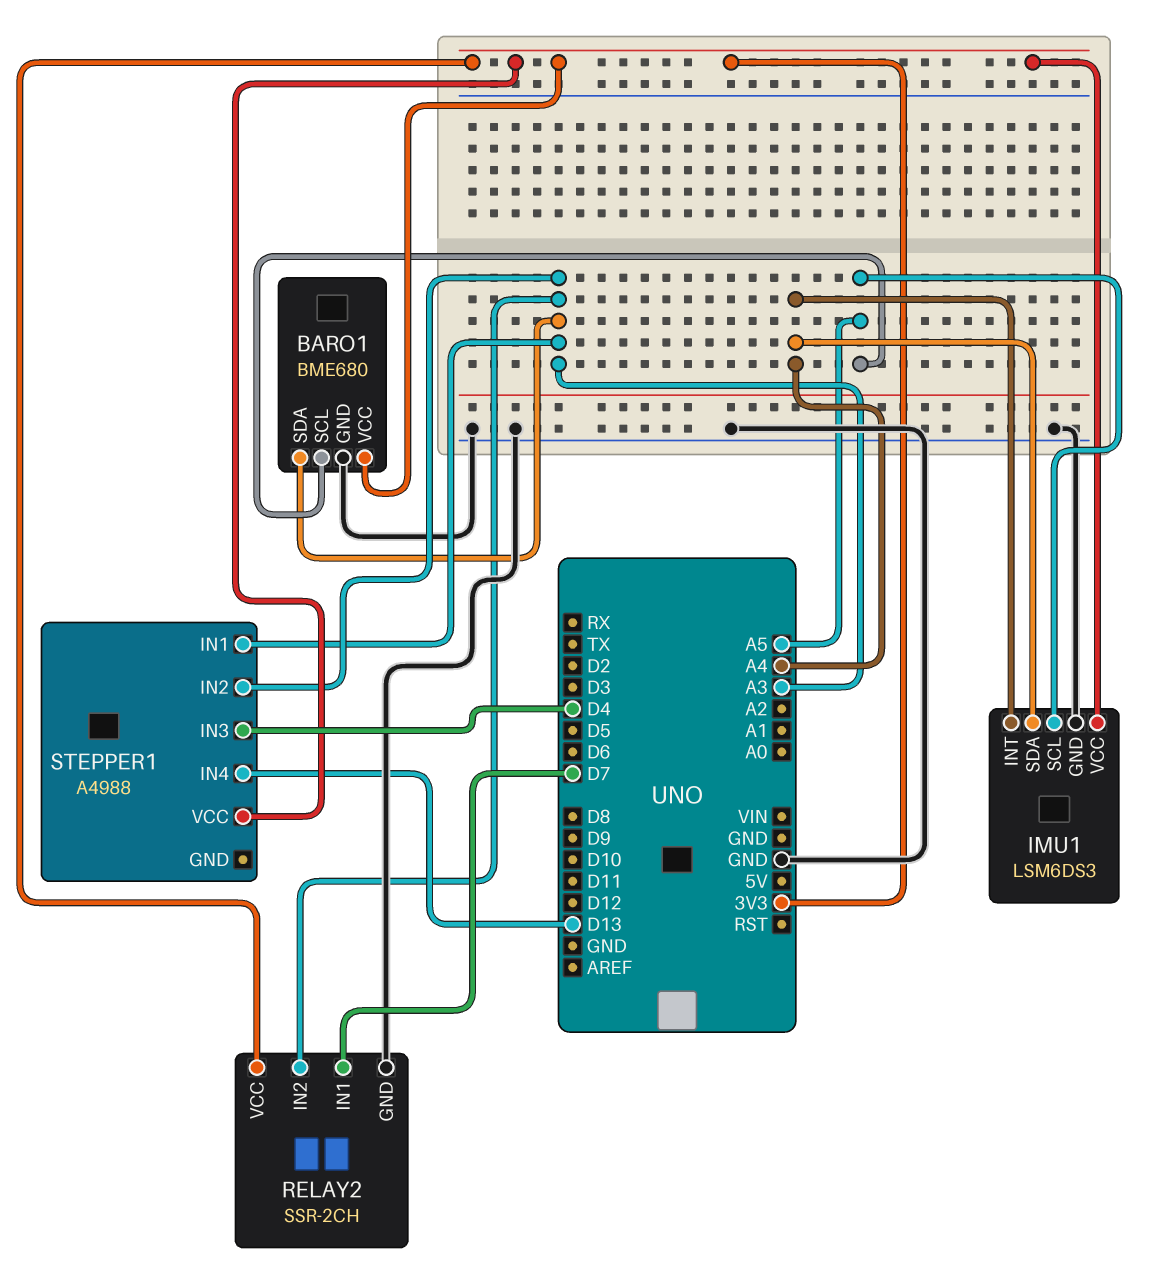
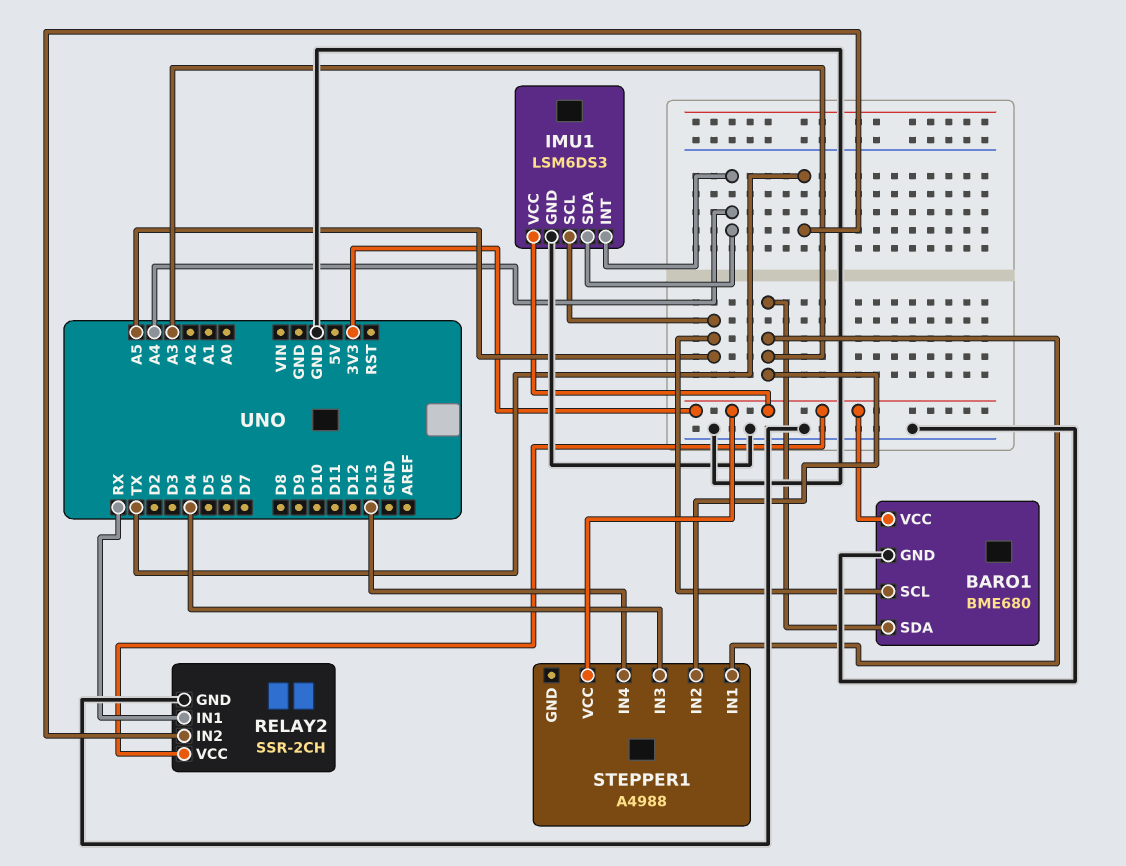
RELAY2 pin IN1: D7 -> RX
RELAY2 pin IN2: A3 -> TX

